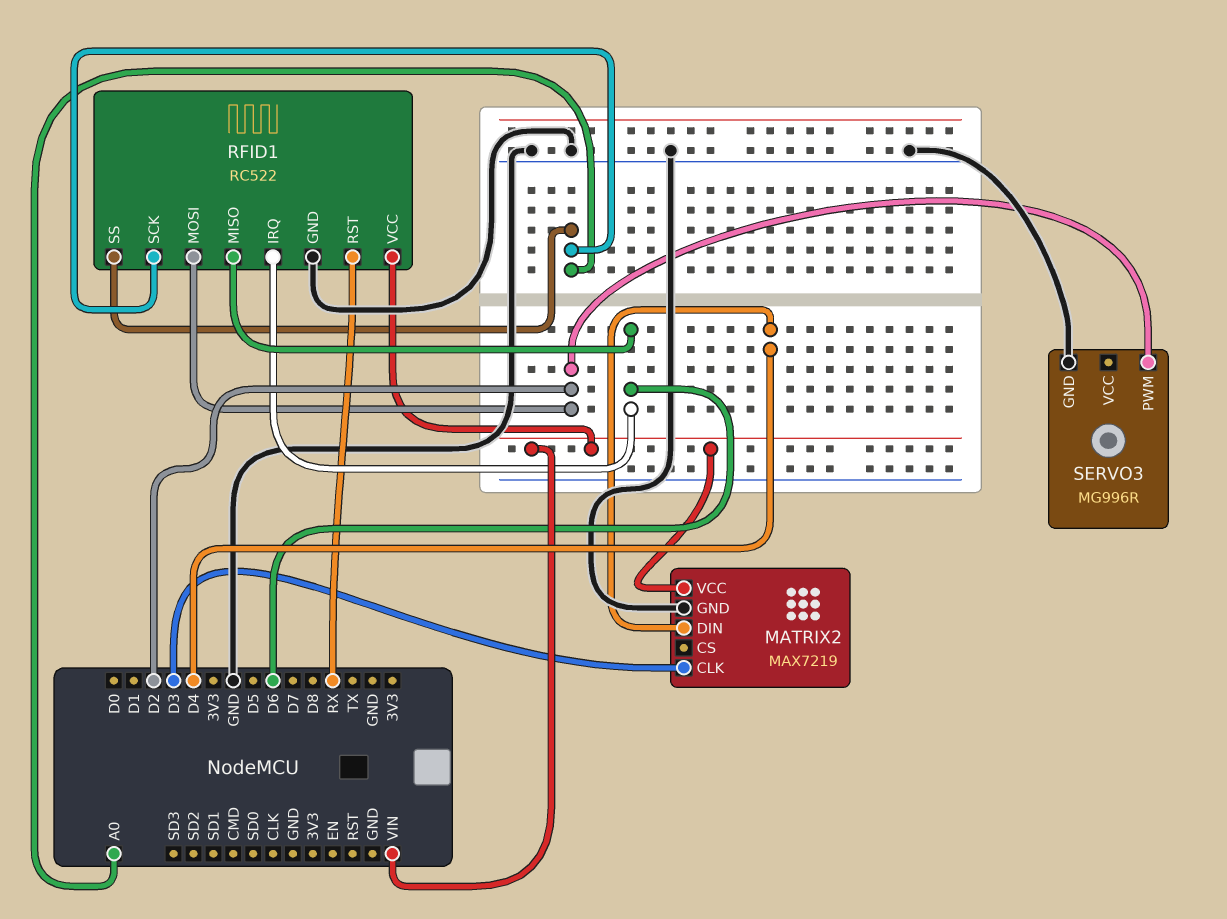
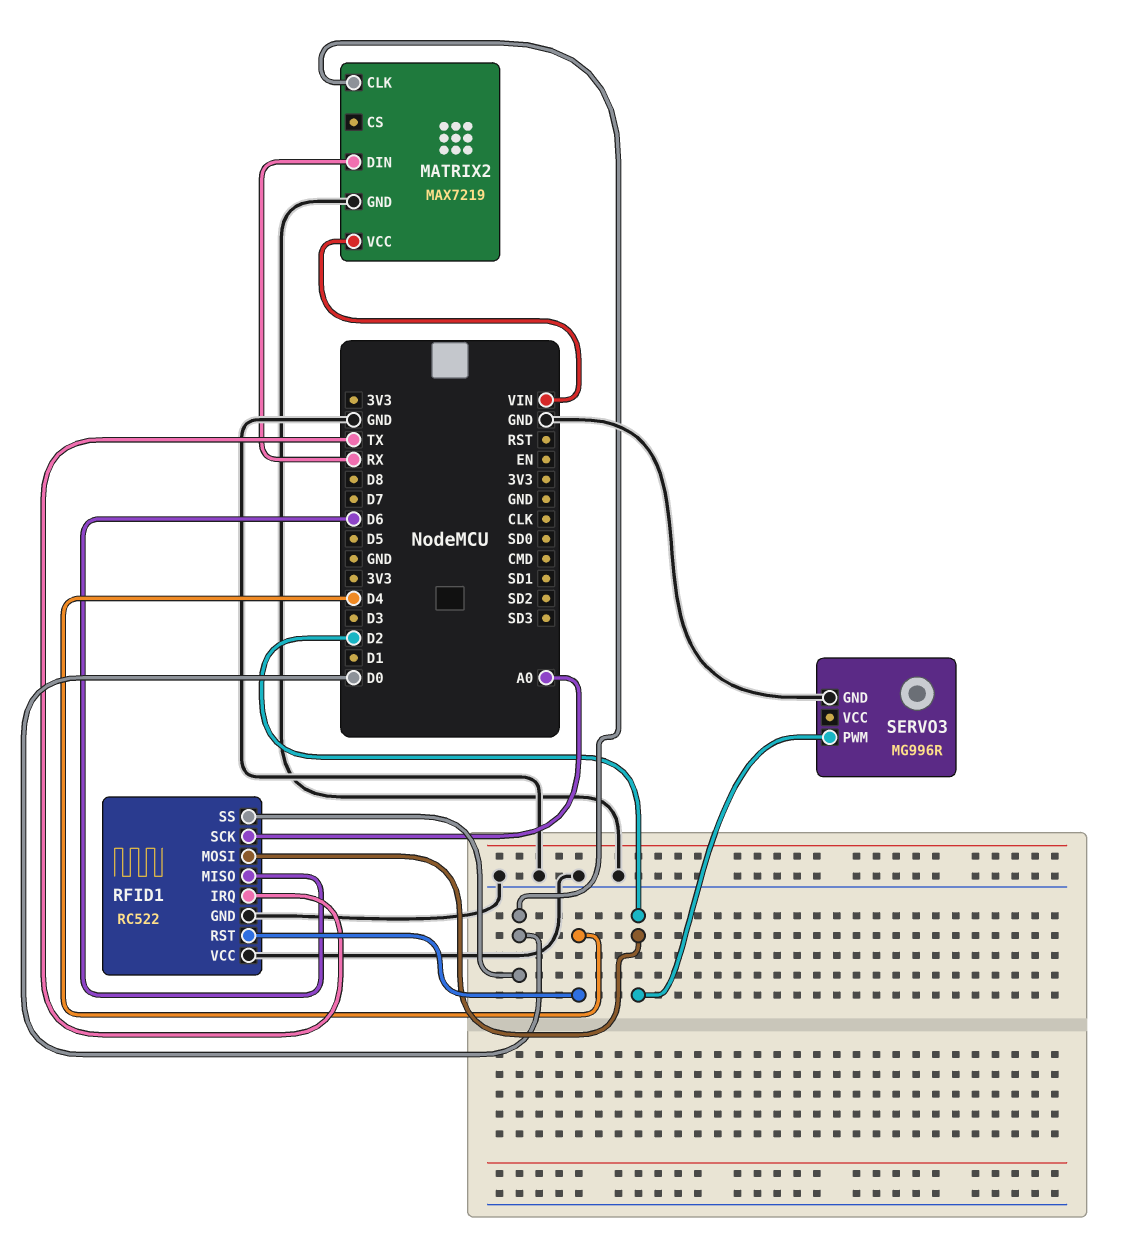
MATRIX2 pin CLK: D3 -> D0
MATRIX2 pin DIN: D4 -> RX
RFID1 pin IRQ: D6 -> TX
RFID1 pin RST: RX -> D4
RFID1 pin SS: A0 -> D0
RFID1 pin VCC: VIN -> GND

